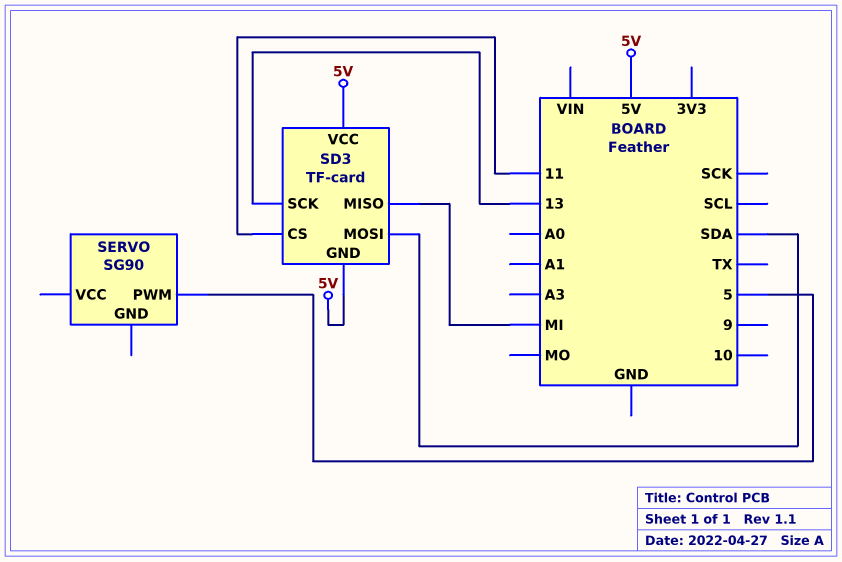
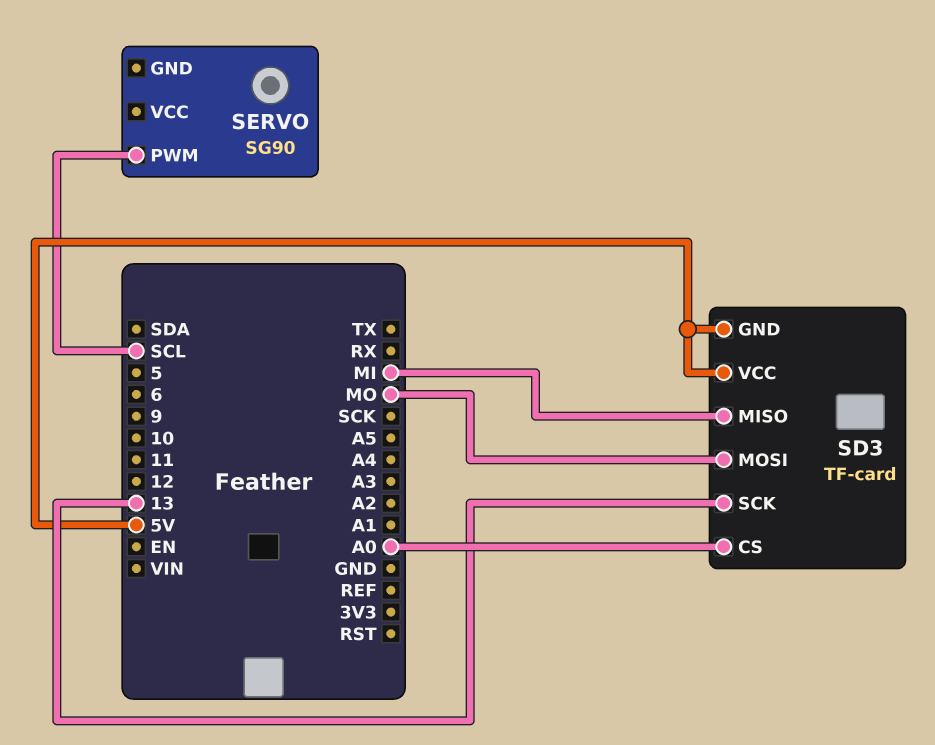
SD3 pin CS: 11 -> A0
SD3 pin MOSI: SDA -> MO
SERVO pin PWM: 5 -> SCL

